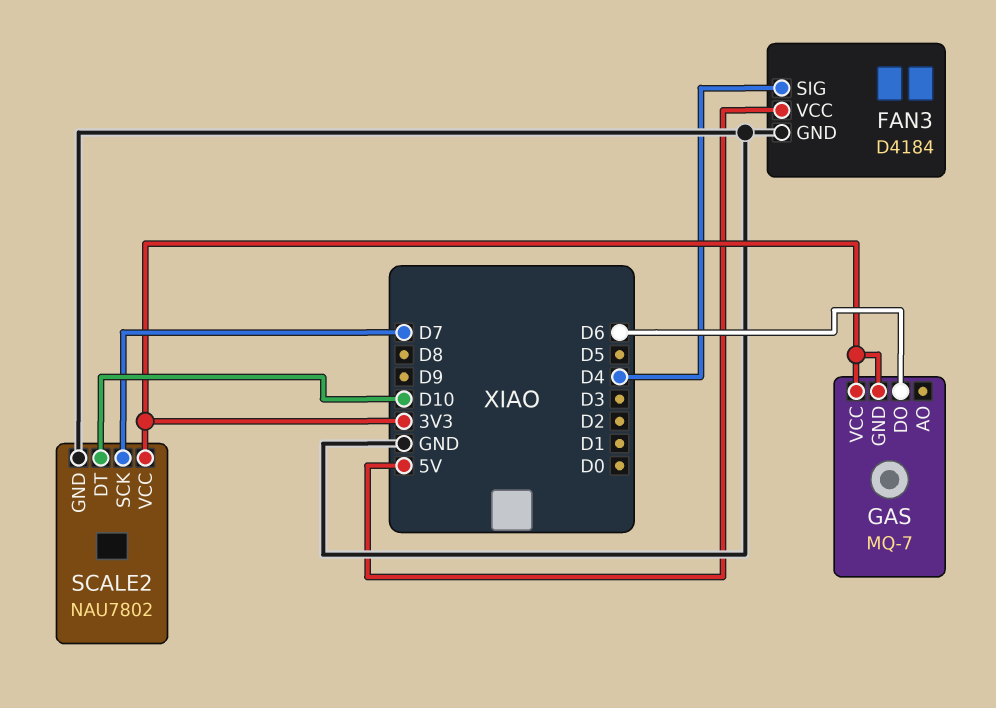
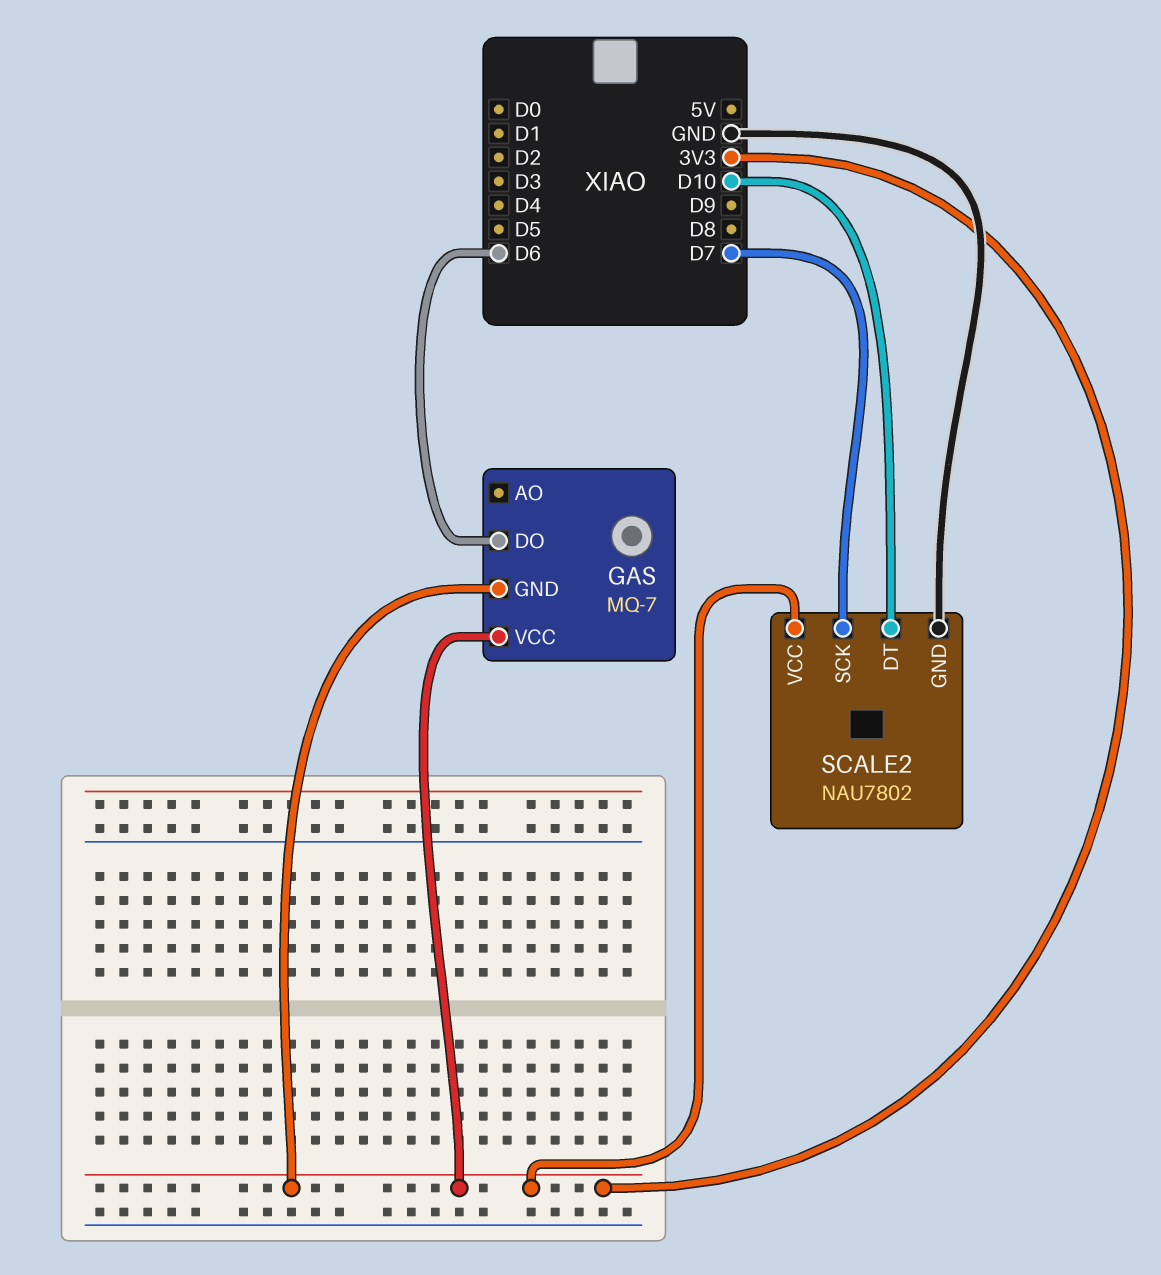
FAN3: D4184 -> none
FAN3 pin GND: GND -> none
FAN3 pin SIG: D4 -> none
FAN3 pin VCC: 5V -> none

